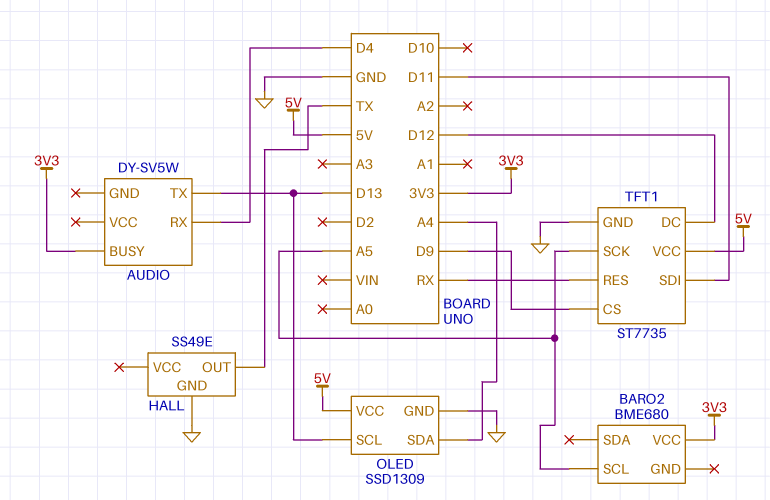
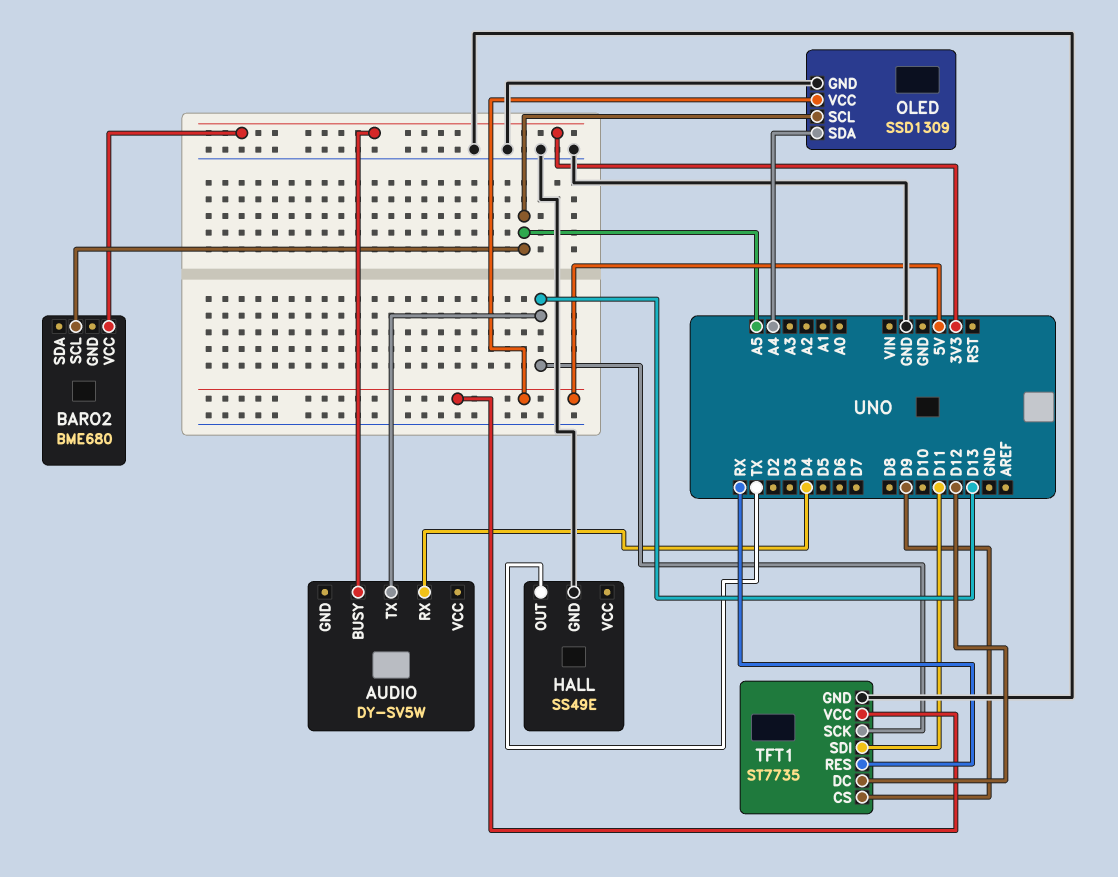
OLED pin SCL: D13 -> A5
TFT1 pin SCK: A5 -> D13

